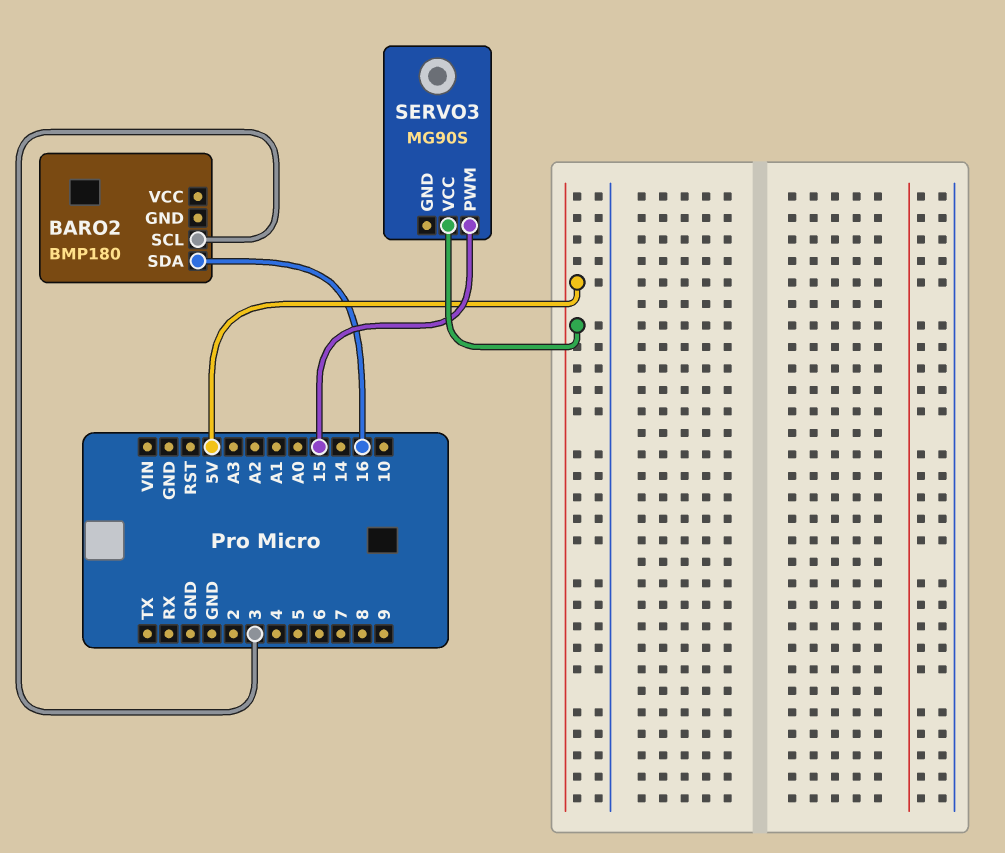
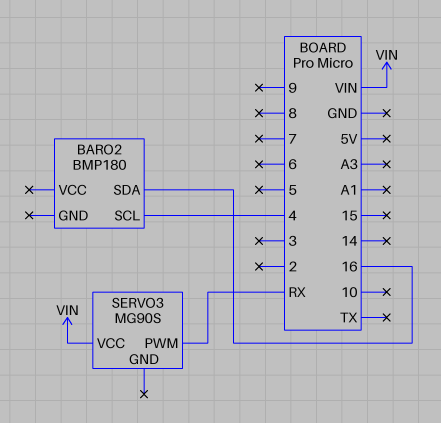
BARO2 pin SCL: 3 -> 4
SERVO3 pin PWM: 15 -> RX
SERVO3 pin VCC: 5V -> VIN

